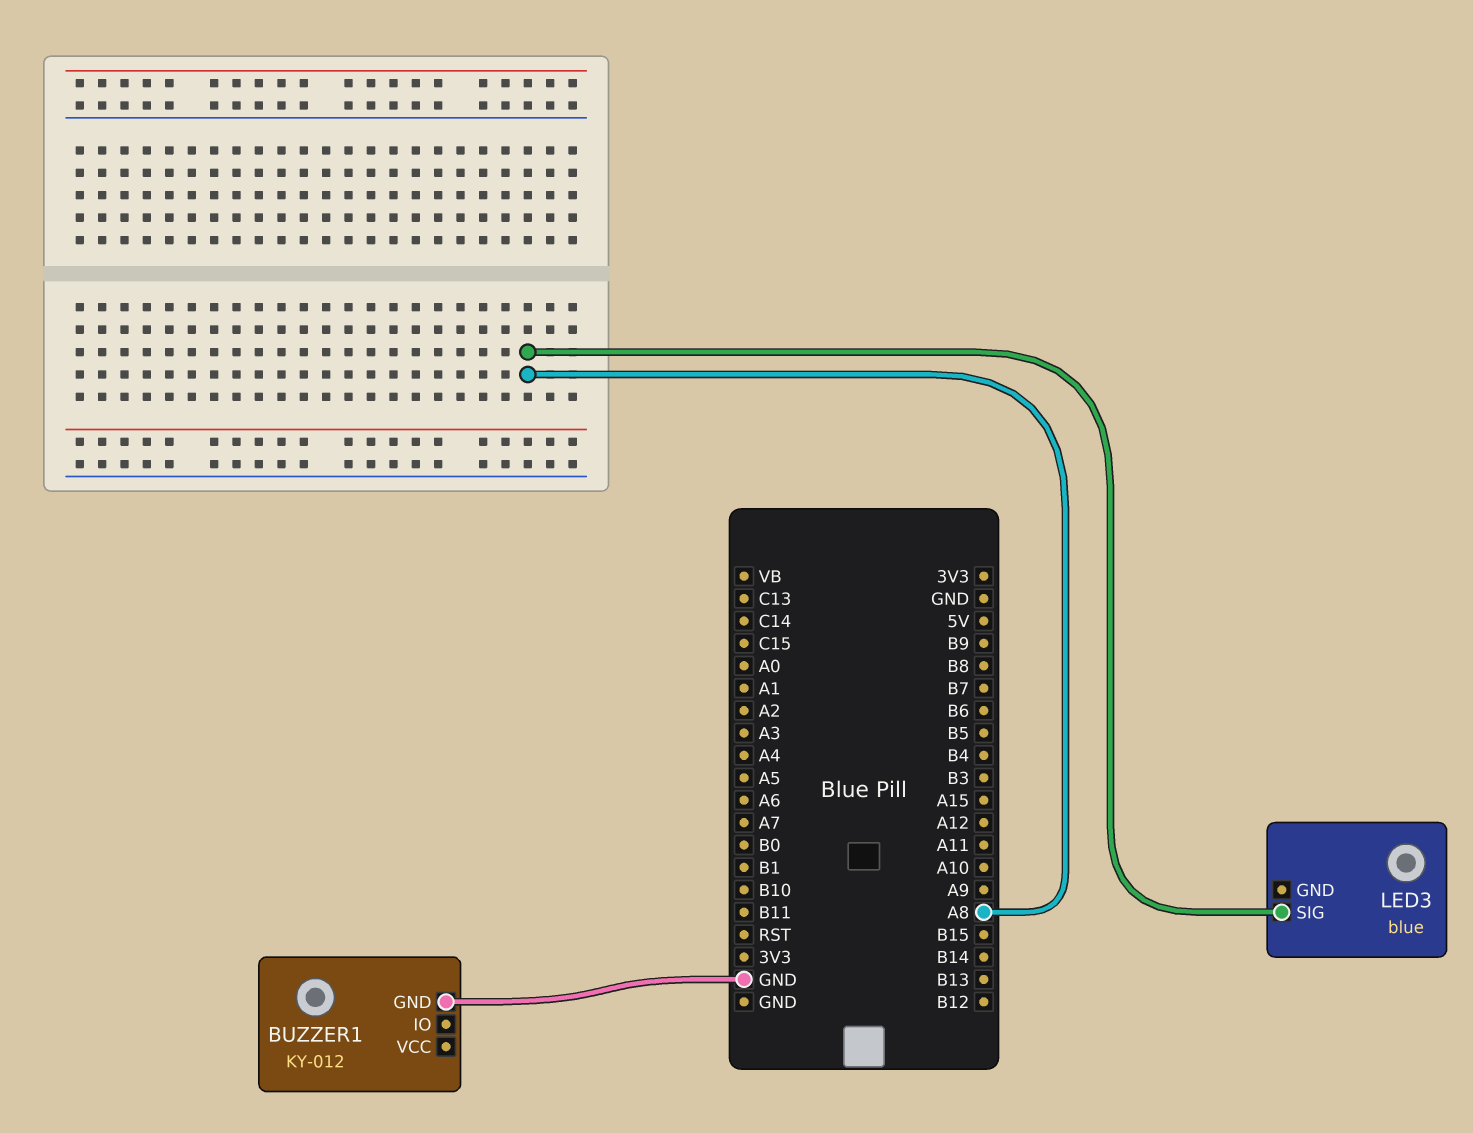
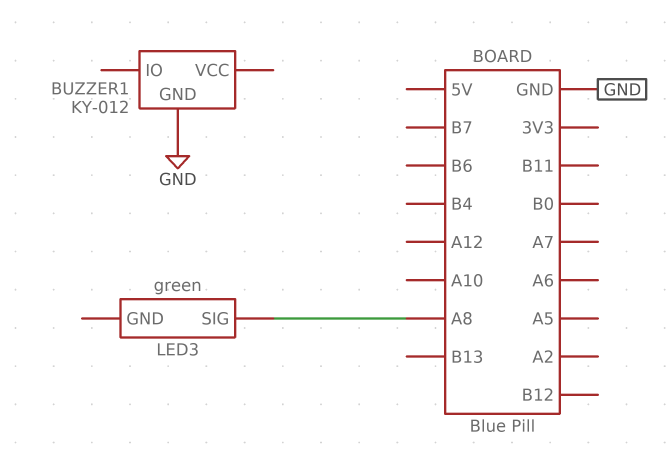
LED3: blue -> green

